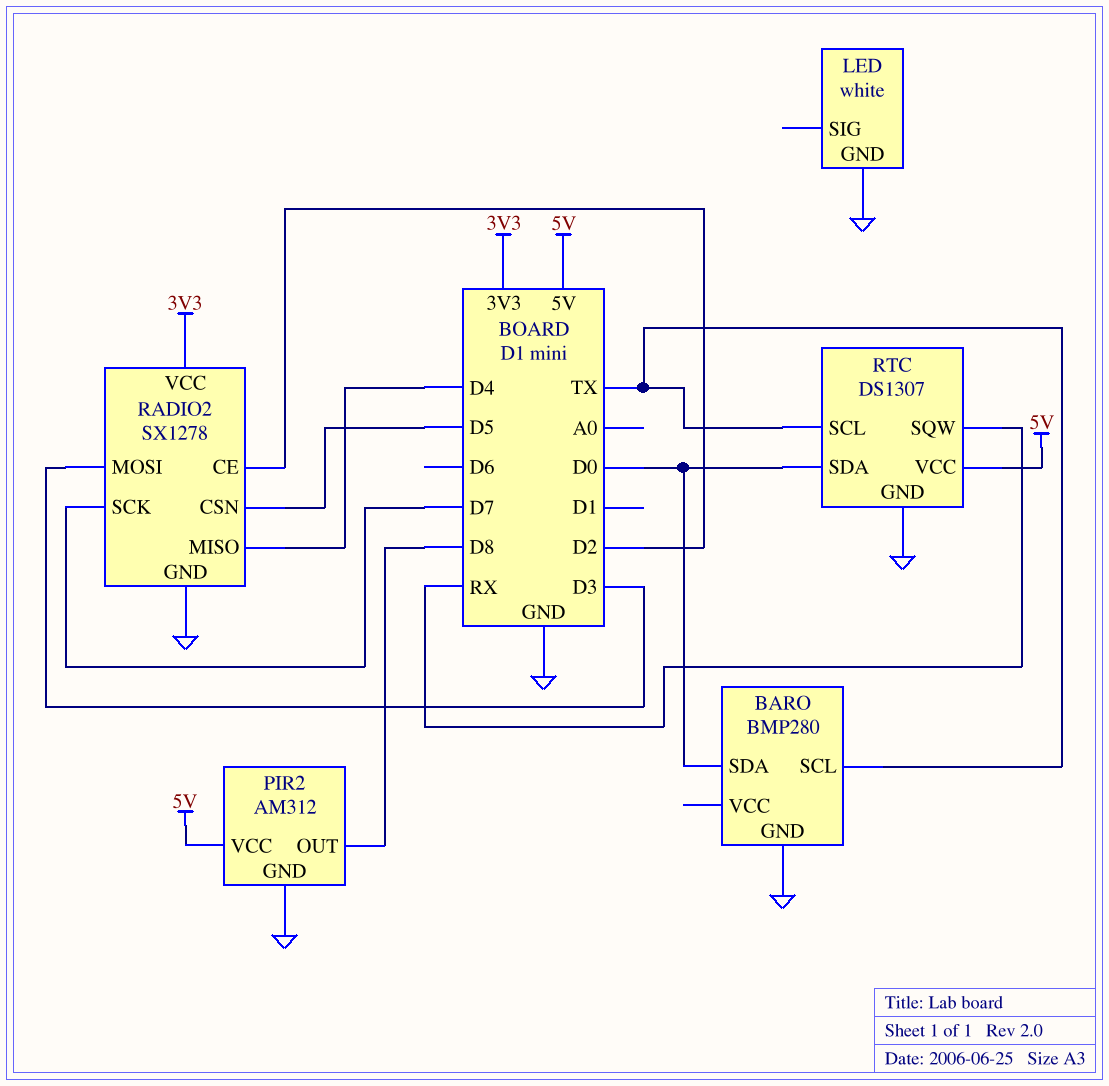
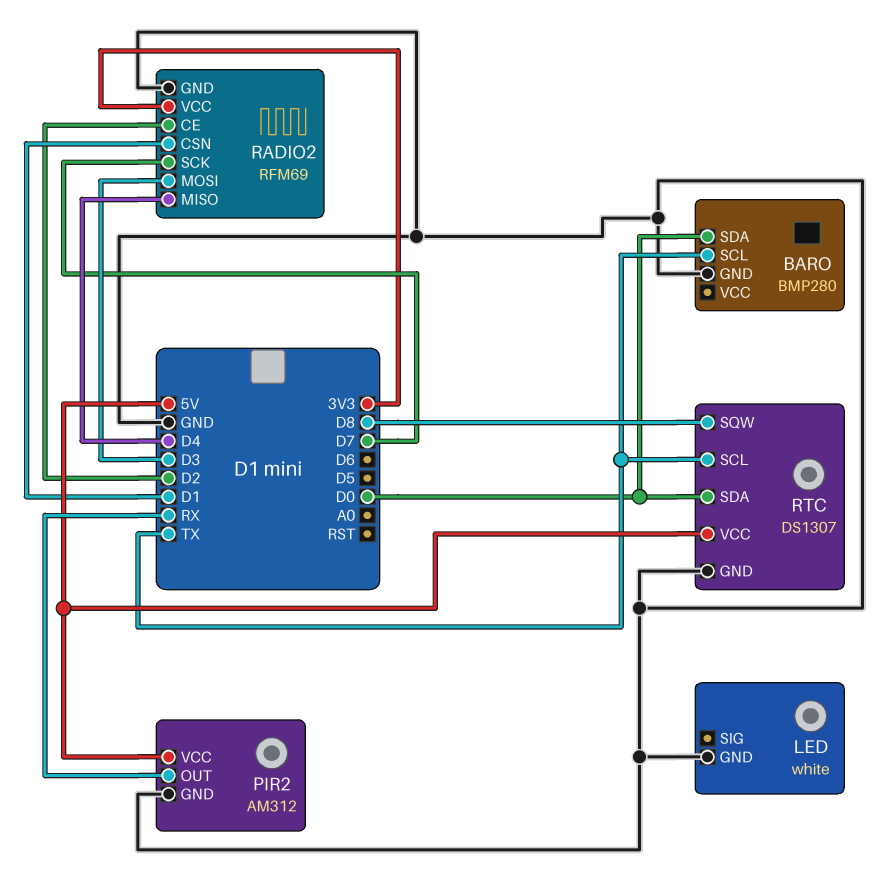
PIR2 pin OUT: D8 -> RX
RADIO2: SX1278 -> RFM69
RADIO2 pin CSN: D5 -> D1
RTC pin SQW: RX -> D8

